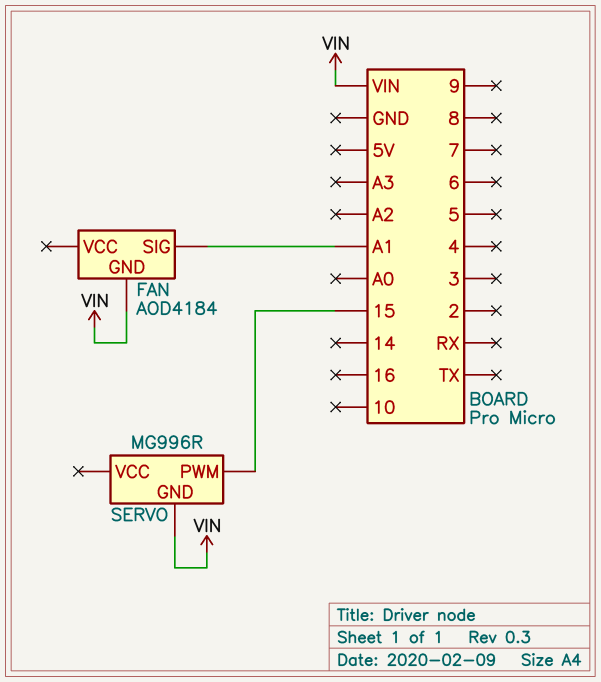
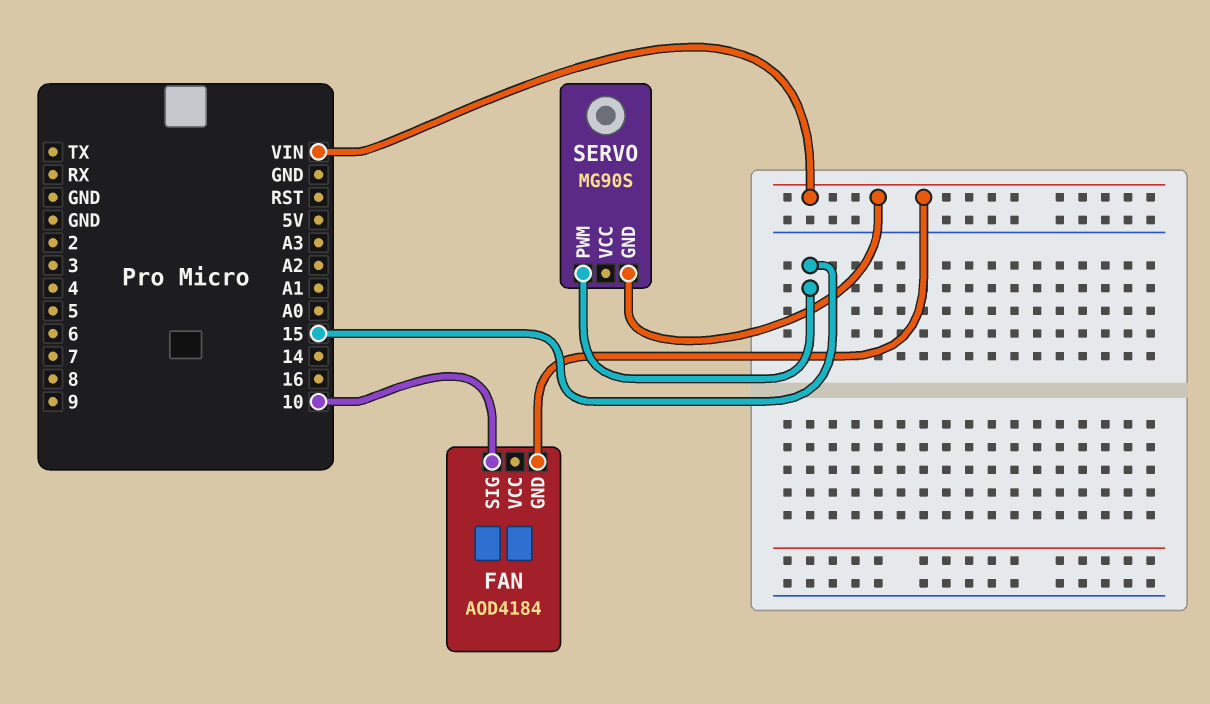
FAN pin SIG: A1 -> 10
SERVO: MG996R -> MG90S

